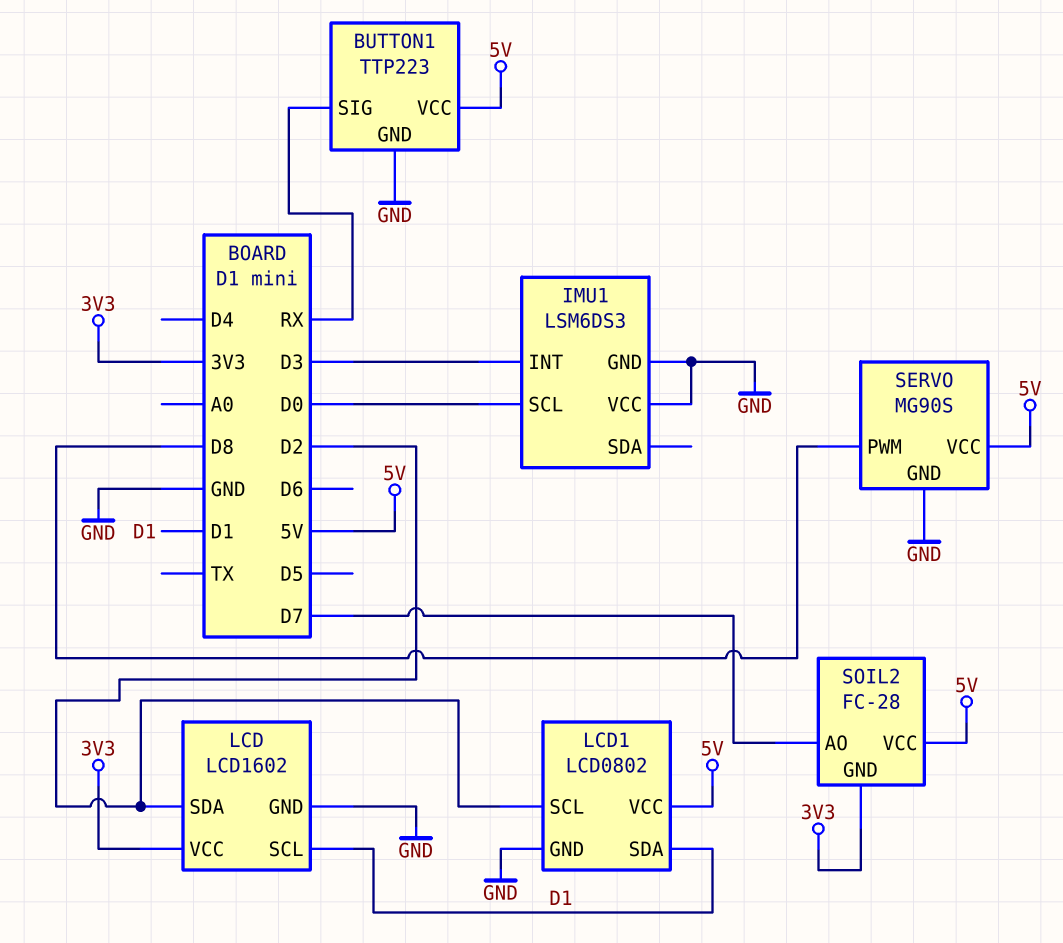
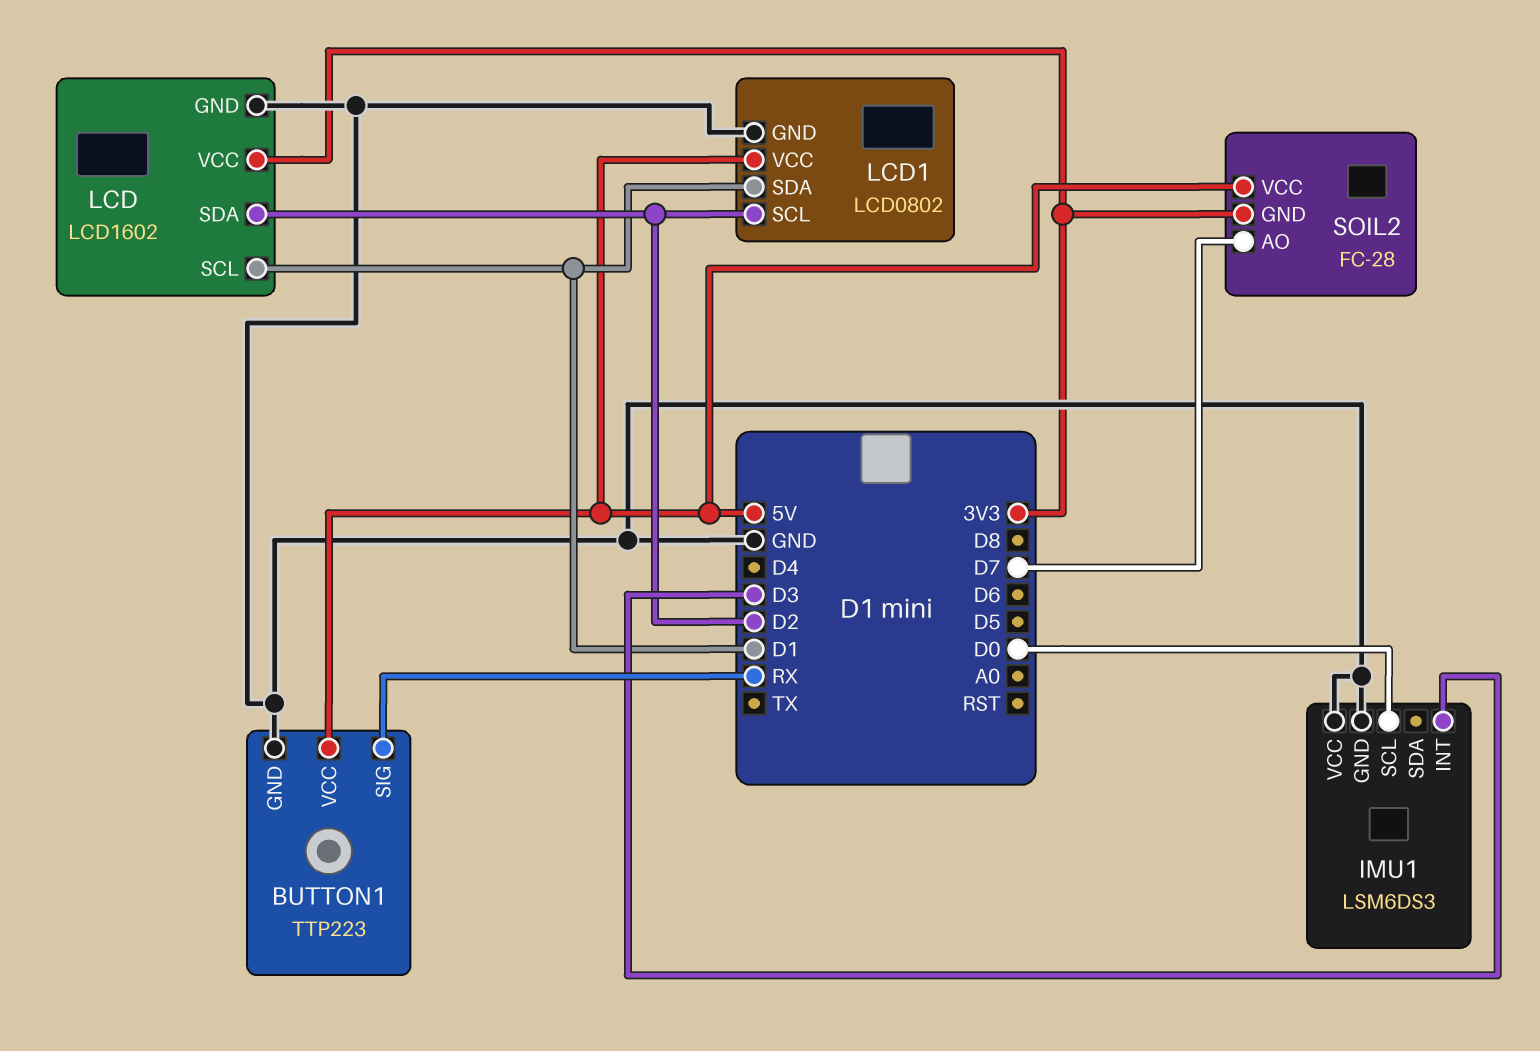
SERVO: MG90S -> none
SERVO pin GND: GND -> none
SERVO pin PWM: D8 -> none
SERVO pin VCC: 5V -> none

